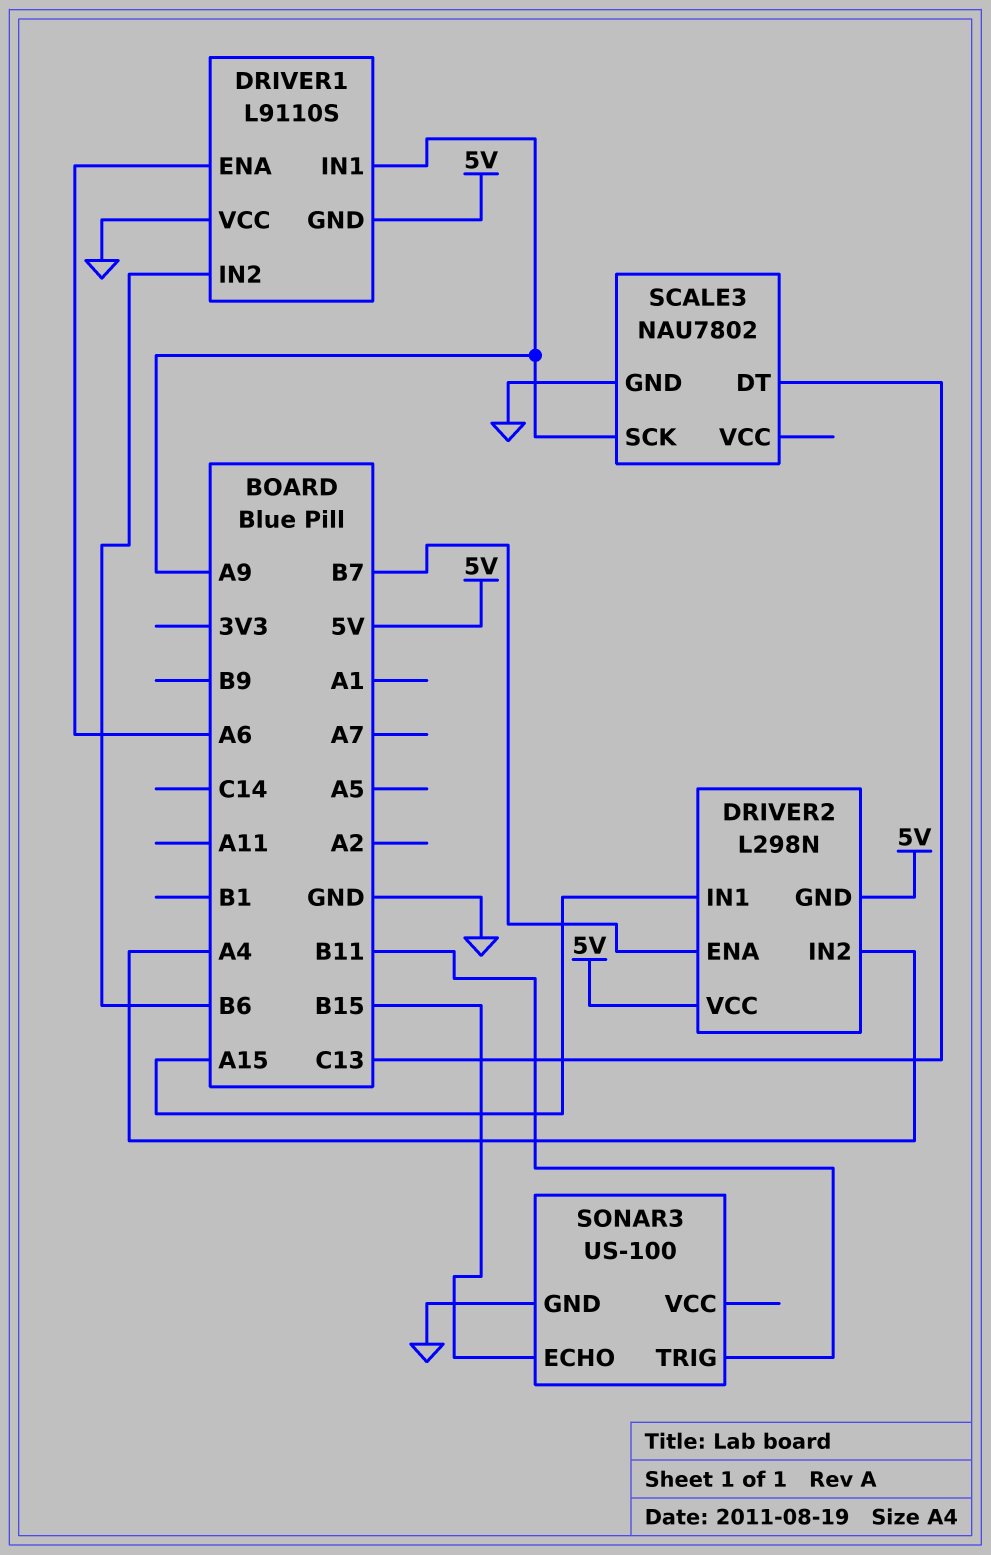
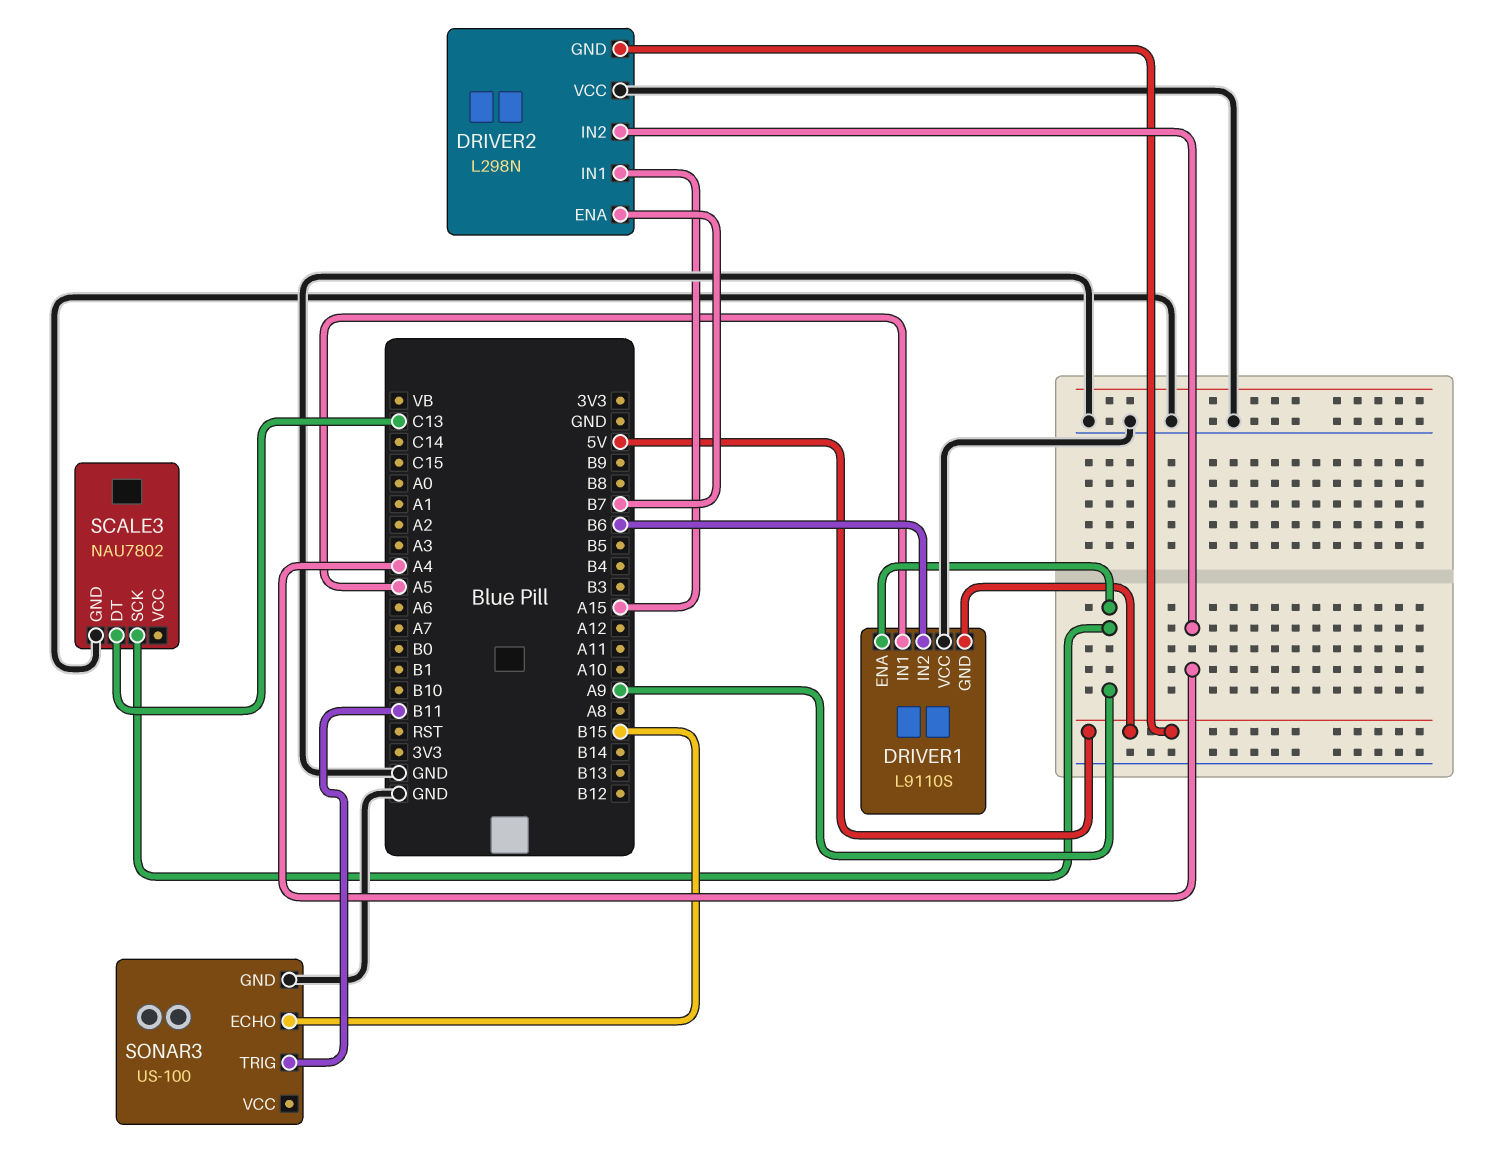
DRIVER1 pin ENA: A6 -> A9
DRIVER1 pin IN1: A9 -> A5
DRIVER2 pin VCC: 5V -> GND

